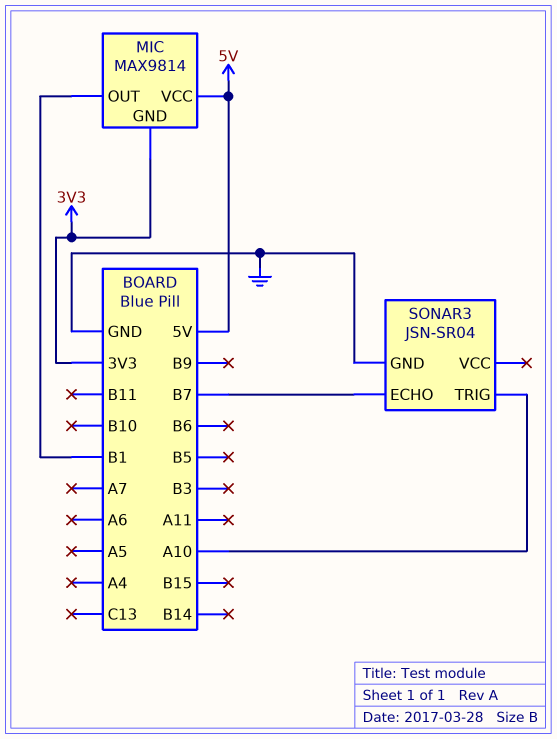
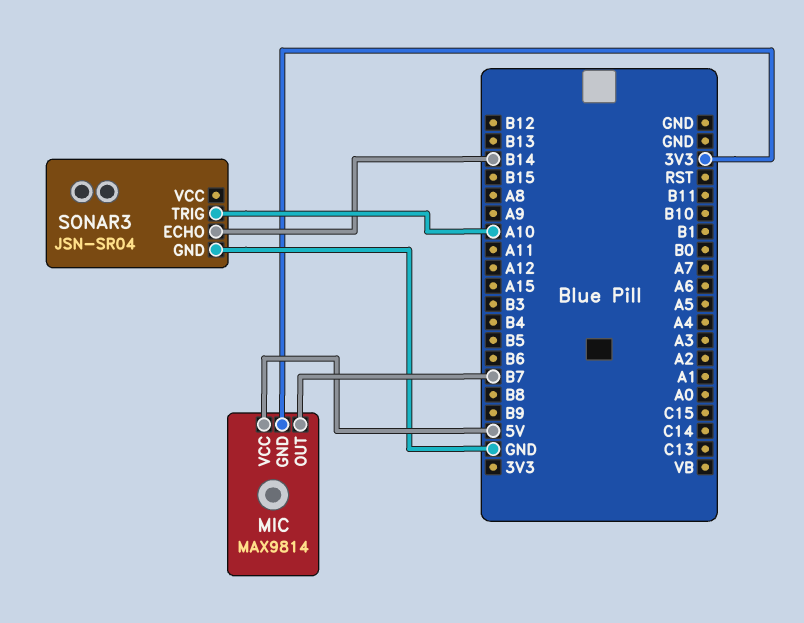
MIC pin OUT: B1 -> B7
SONAR3 pin ECHO: B7 -> B14

